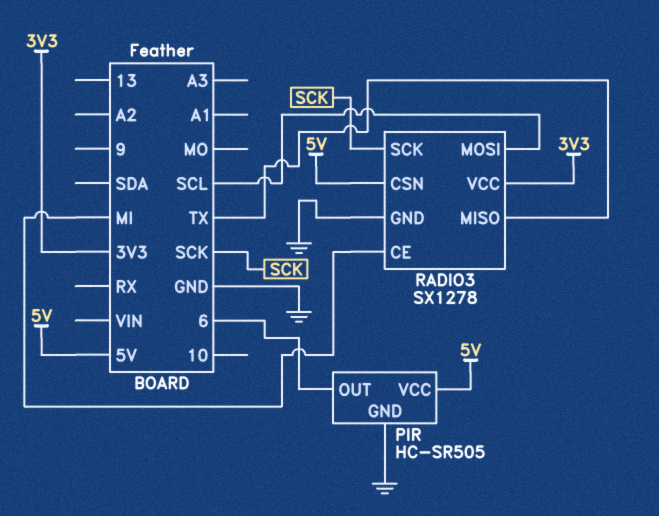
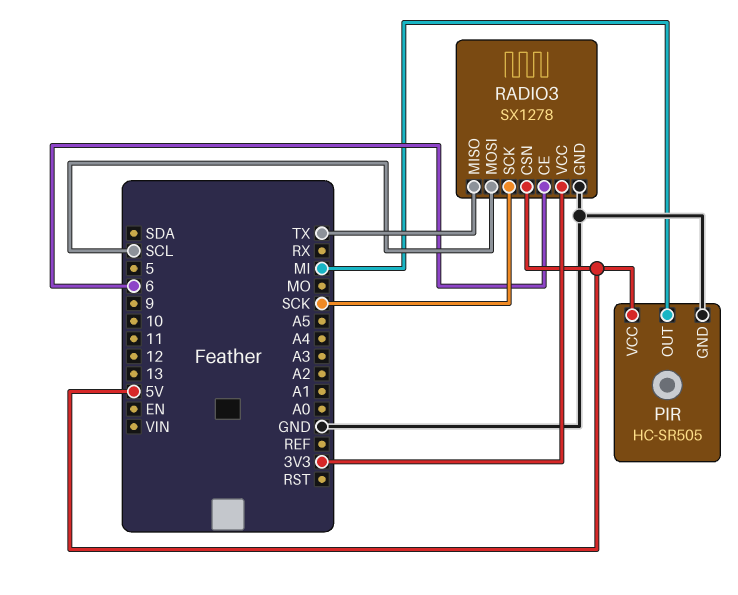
PIR pin OUT: 6 -> MI
RADIO3 pin CE: MI -> 6

